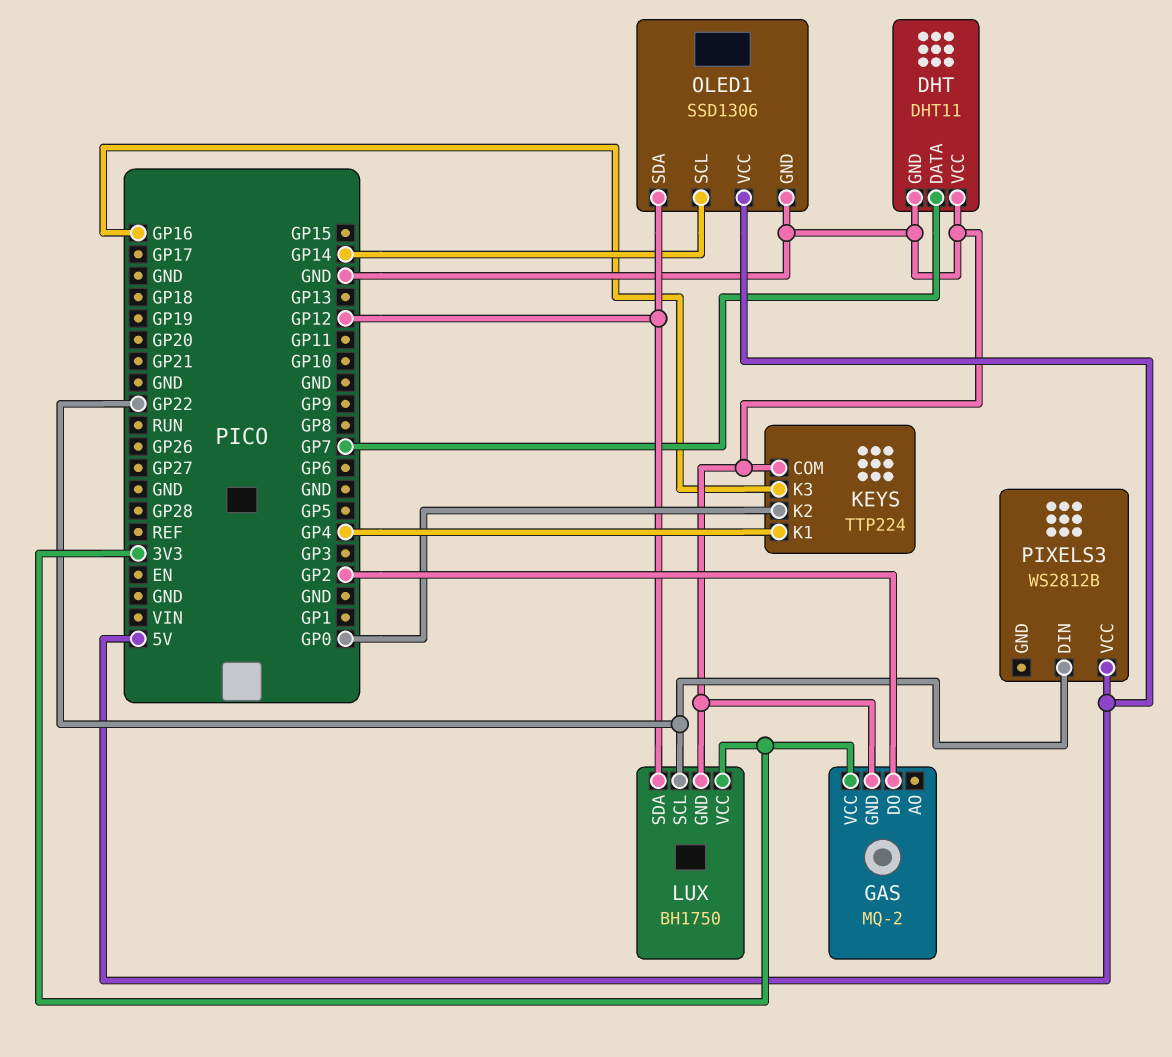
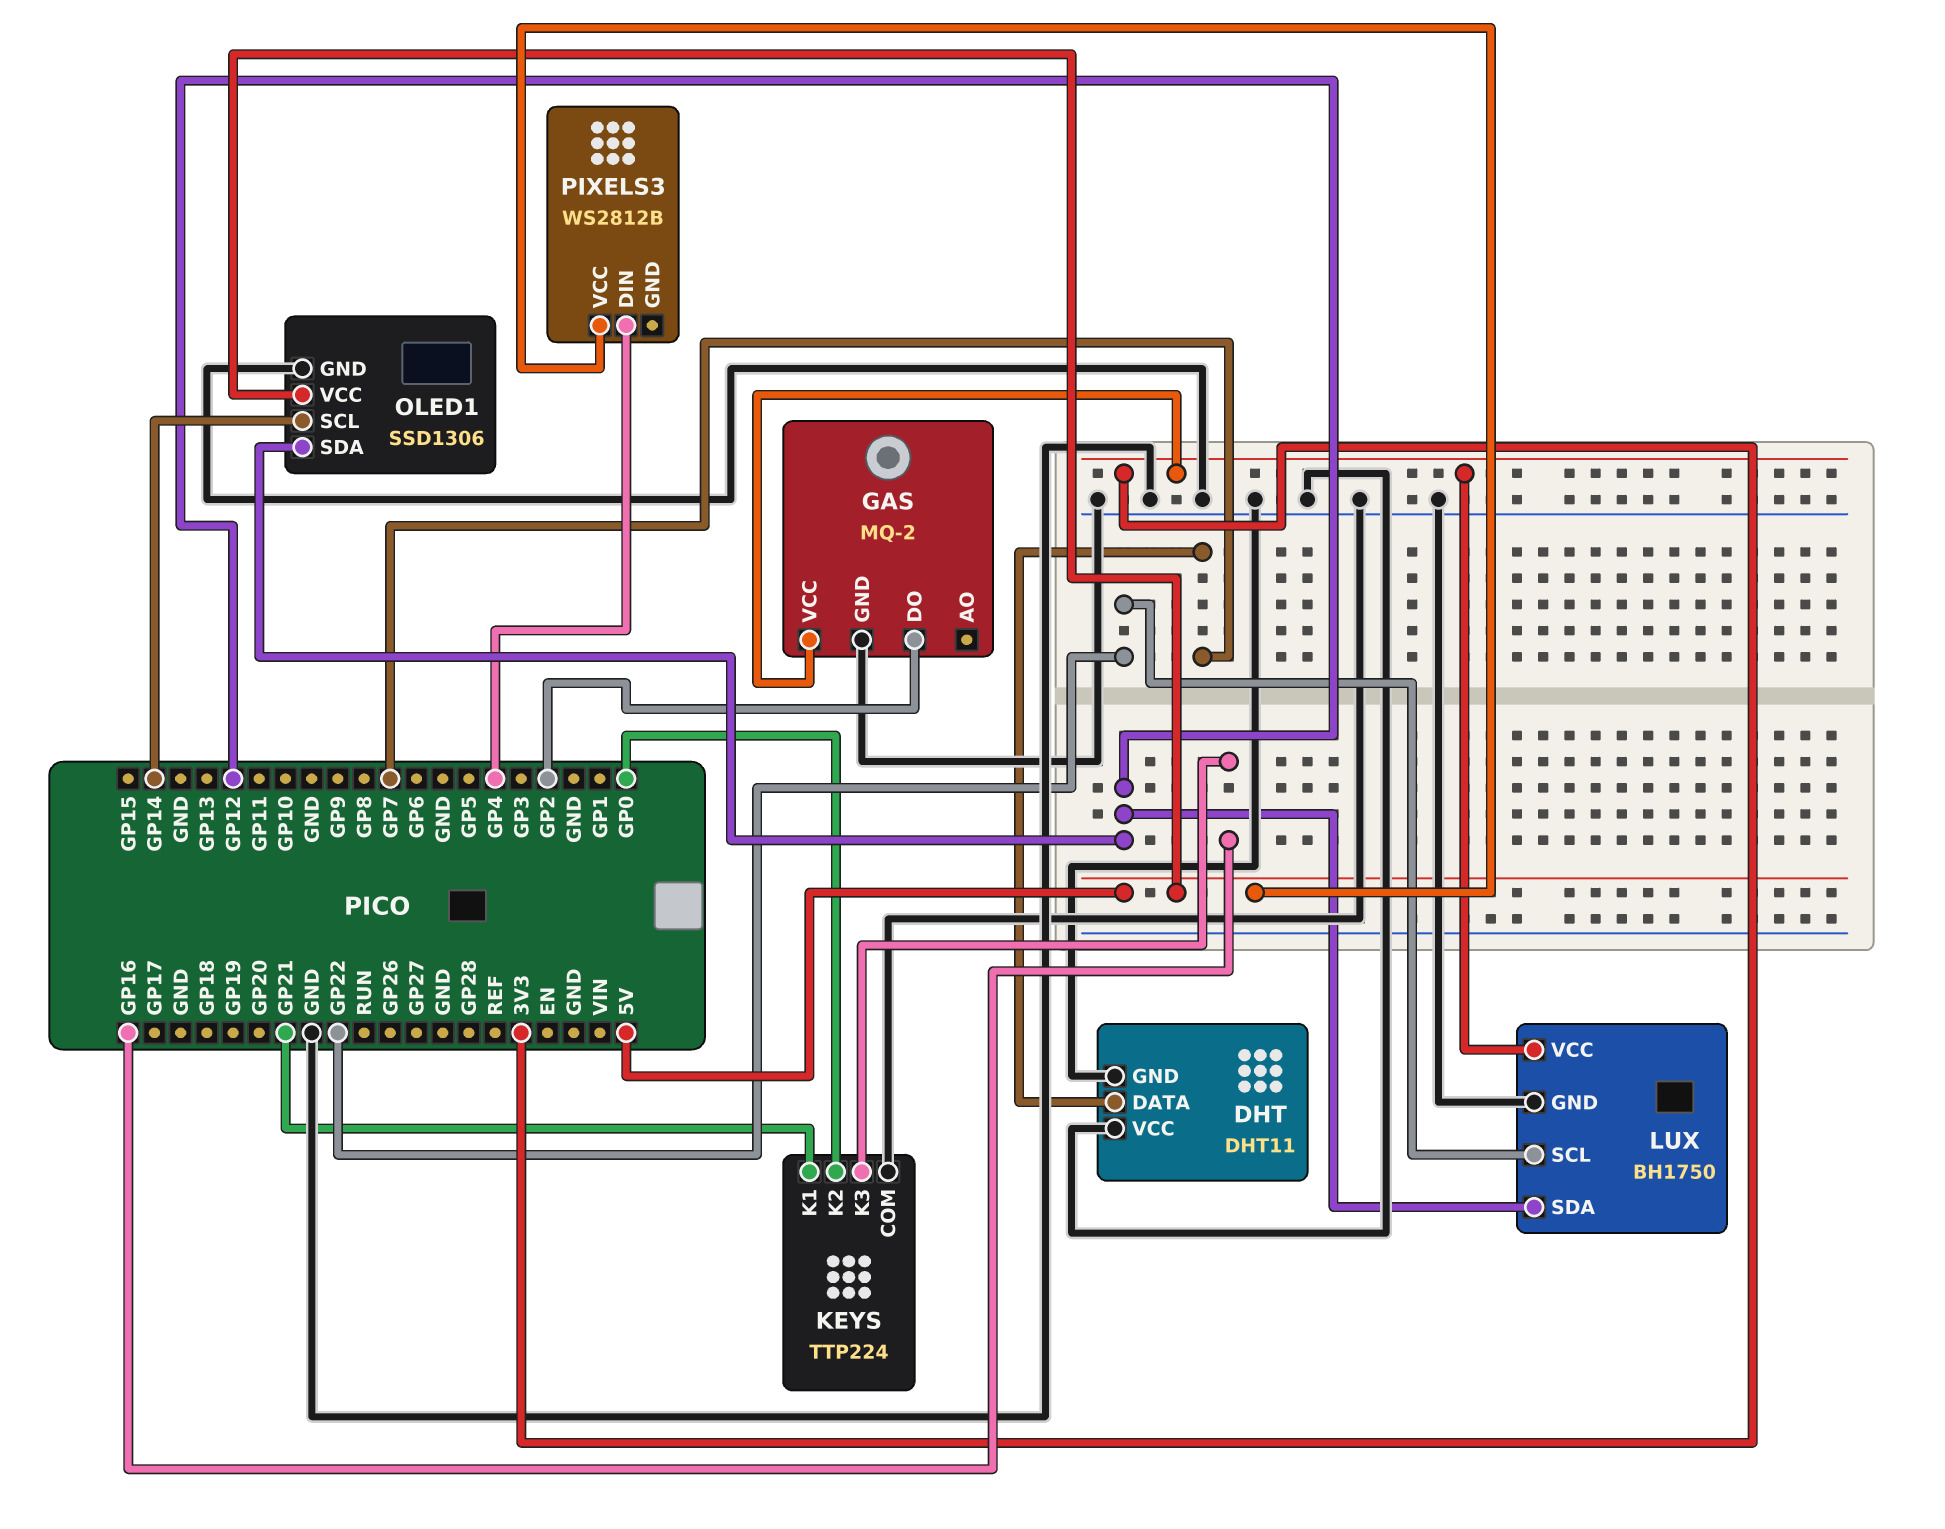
KEYS pin K1: GP4 -> GP21
PIXELS3 pin DIN: GP22 -> GP4

